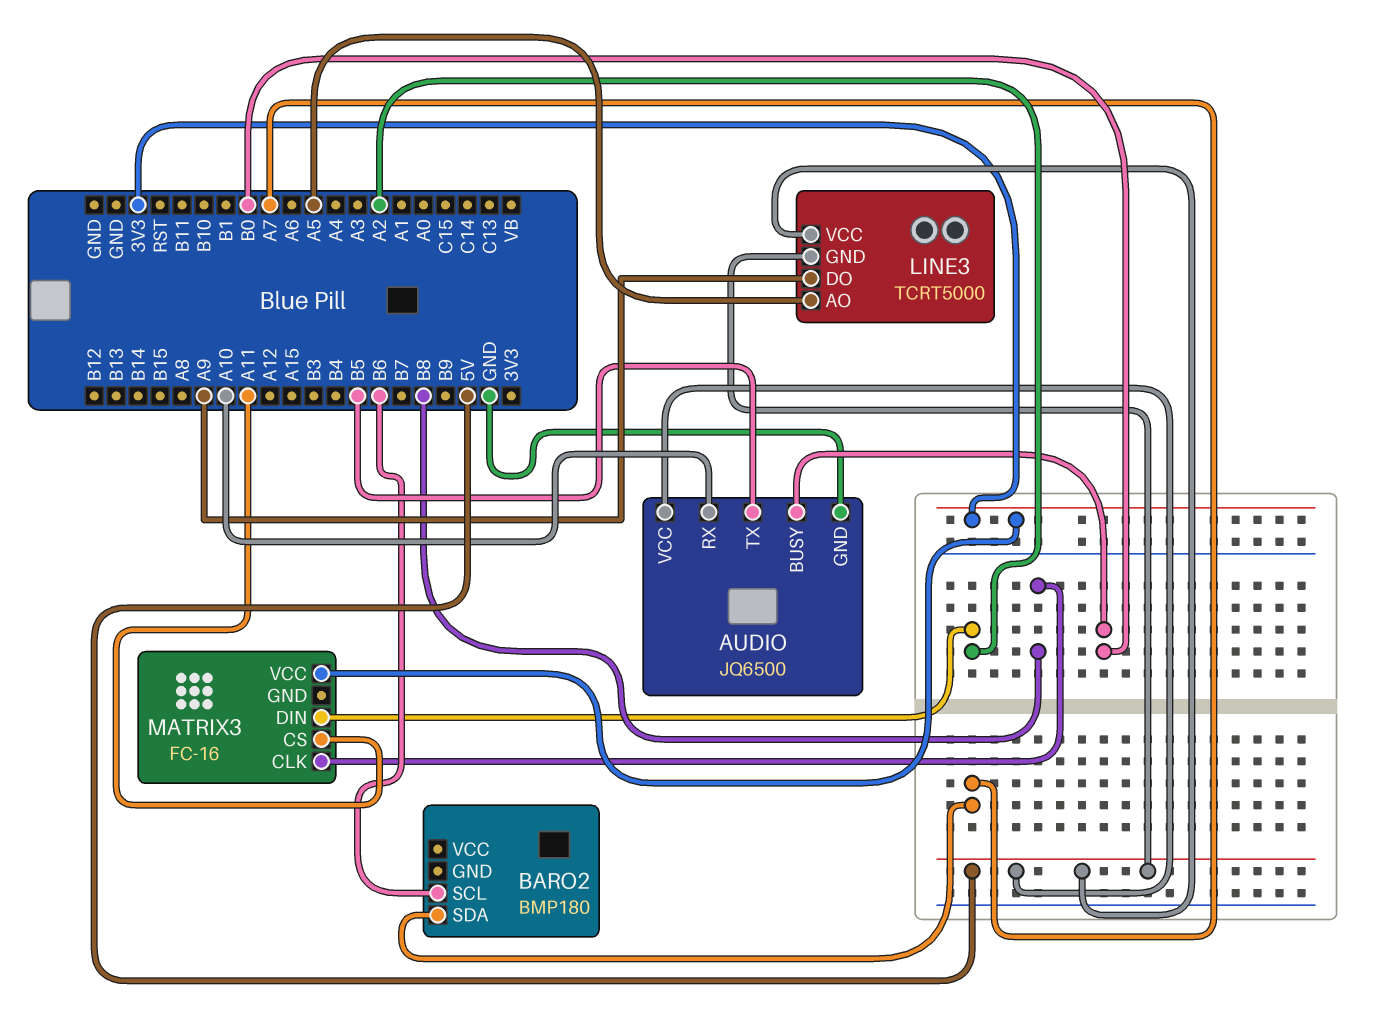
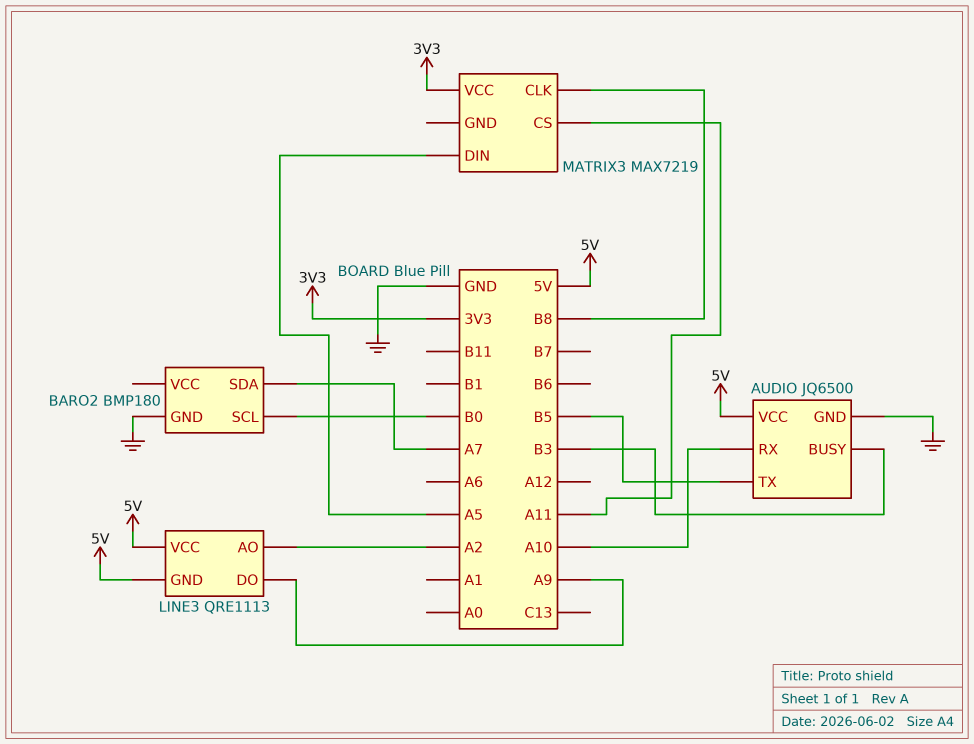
AUDIO pin BUSY: B0 -> B3
BARO2 pin GND: none -> GND
BARO2 pin SCL: B6 -> B0
LINE3: TCRT5000 -> QRE1113
LINE3 pin AO: A5 -> A2
MATRIX3: FC-16 -> MAX7219
MATRIX3 pin DIN: A2 -> A5

